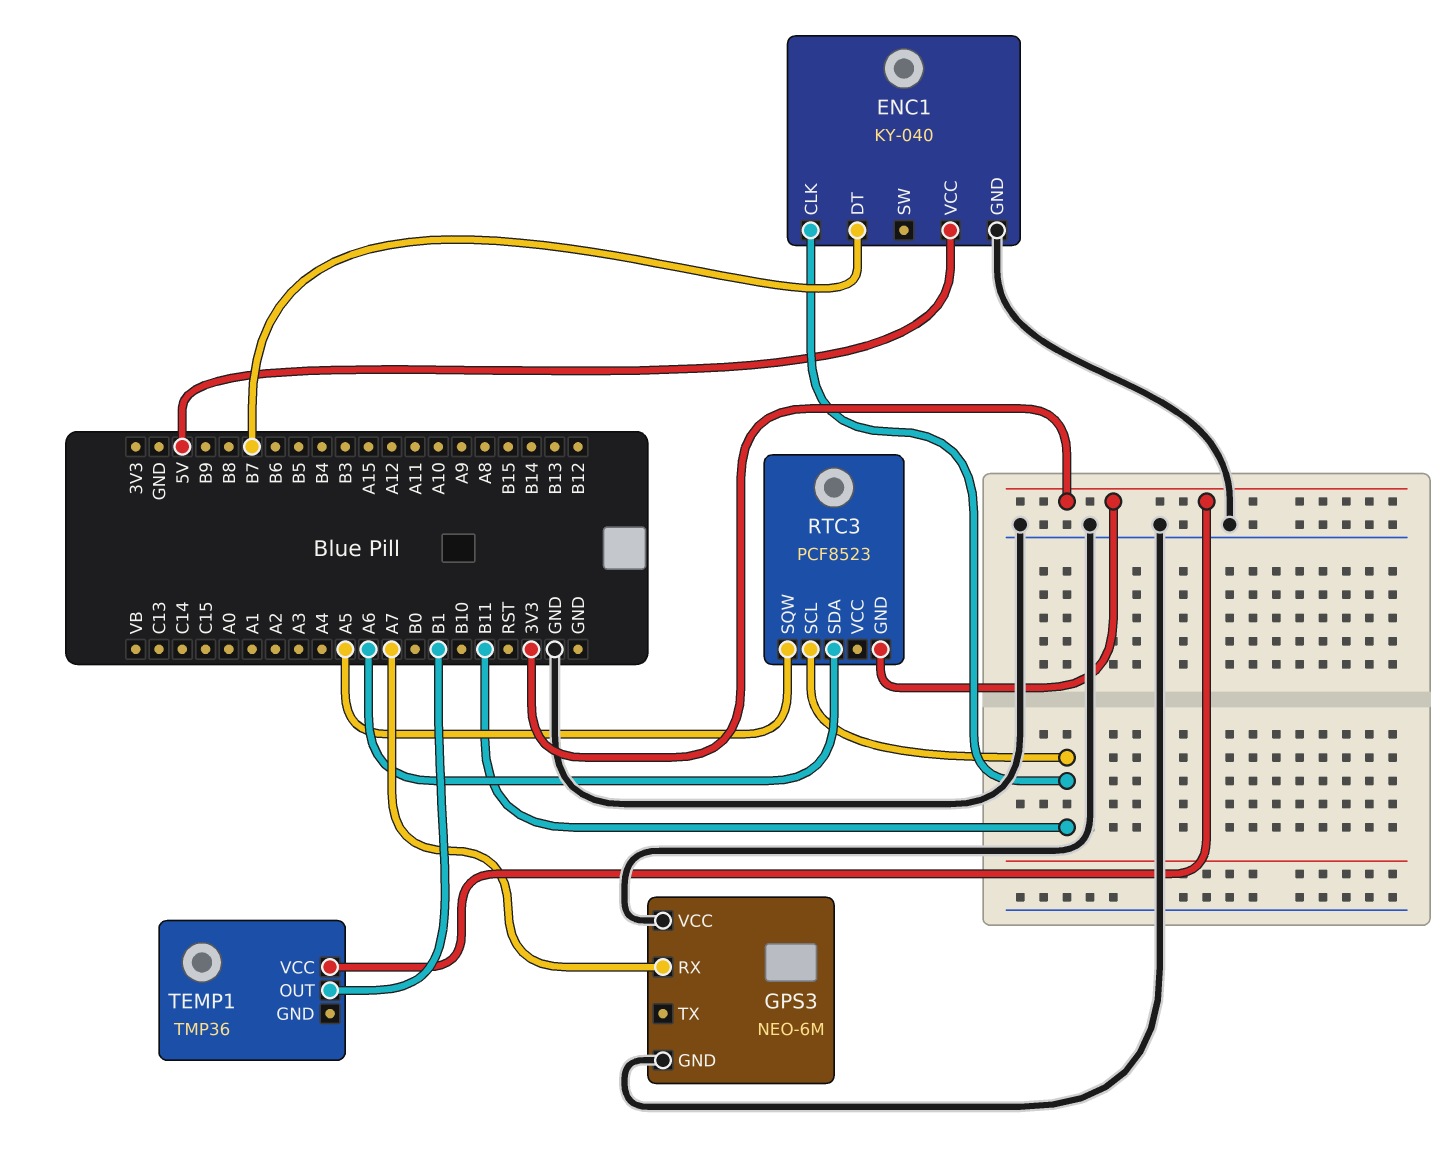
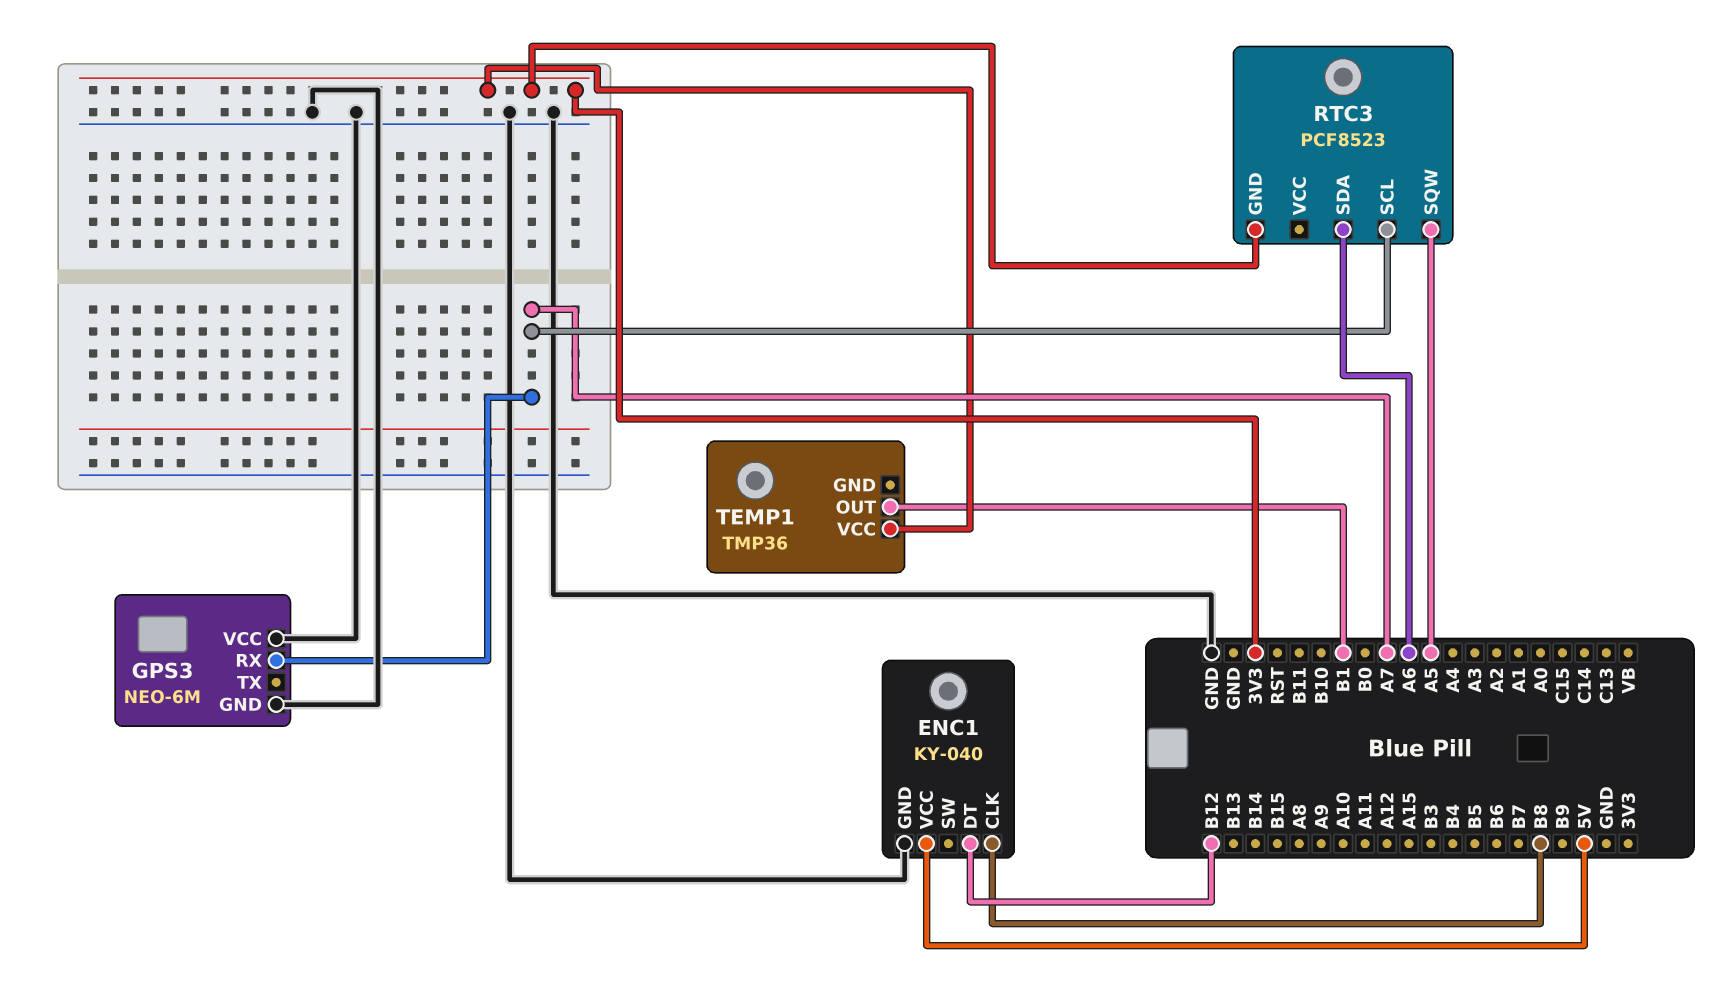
ENC1 pin CLK: B11 -> B8
ENC1 pin DT: B7 -> B12
RTC3 pin SCL: B11 -> A7

